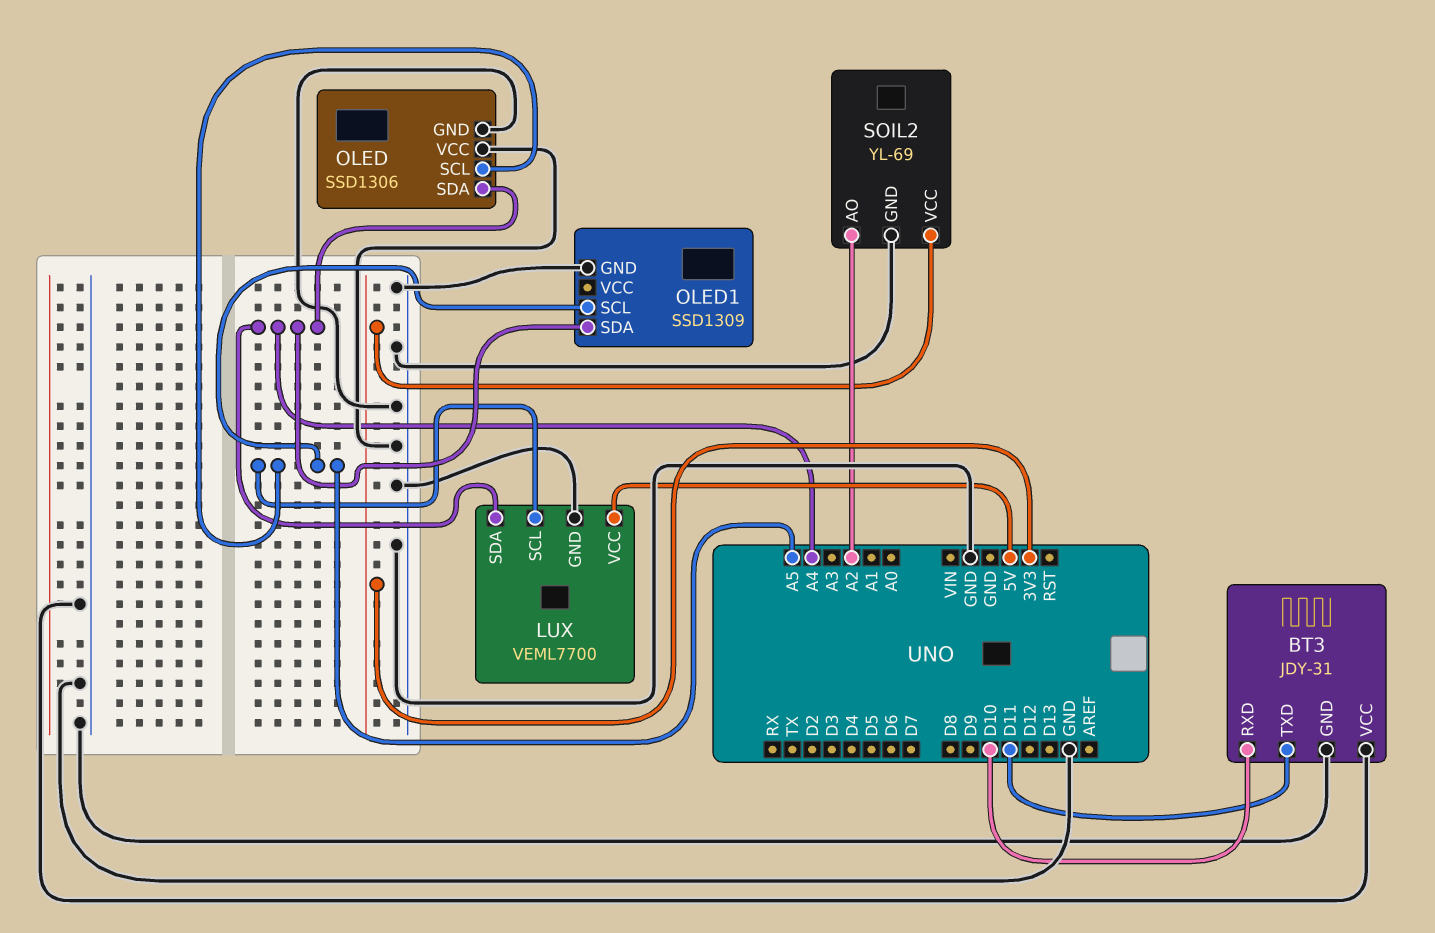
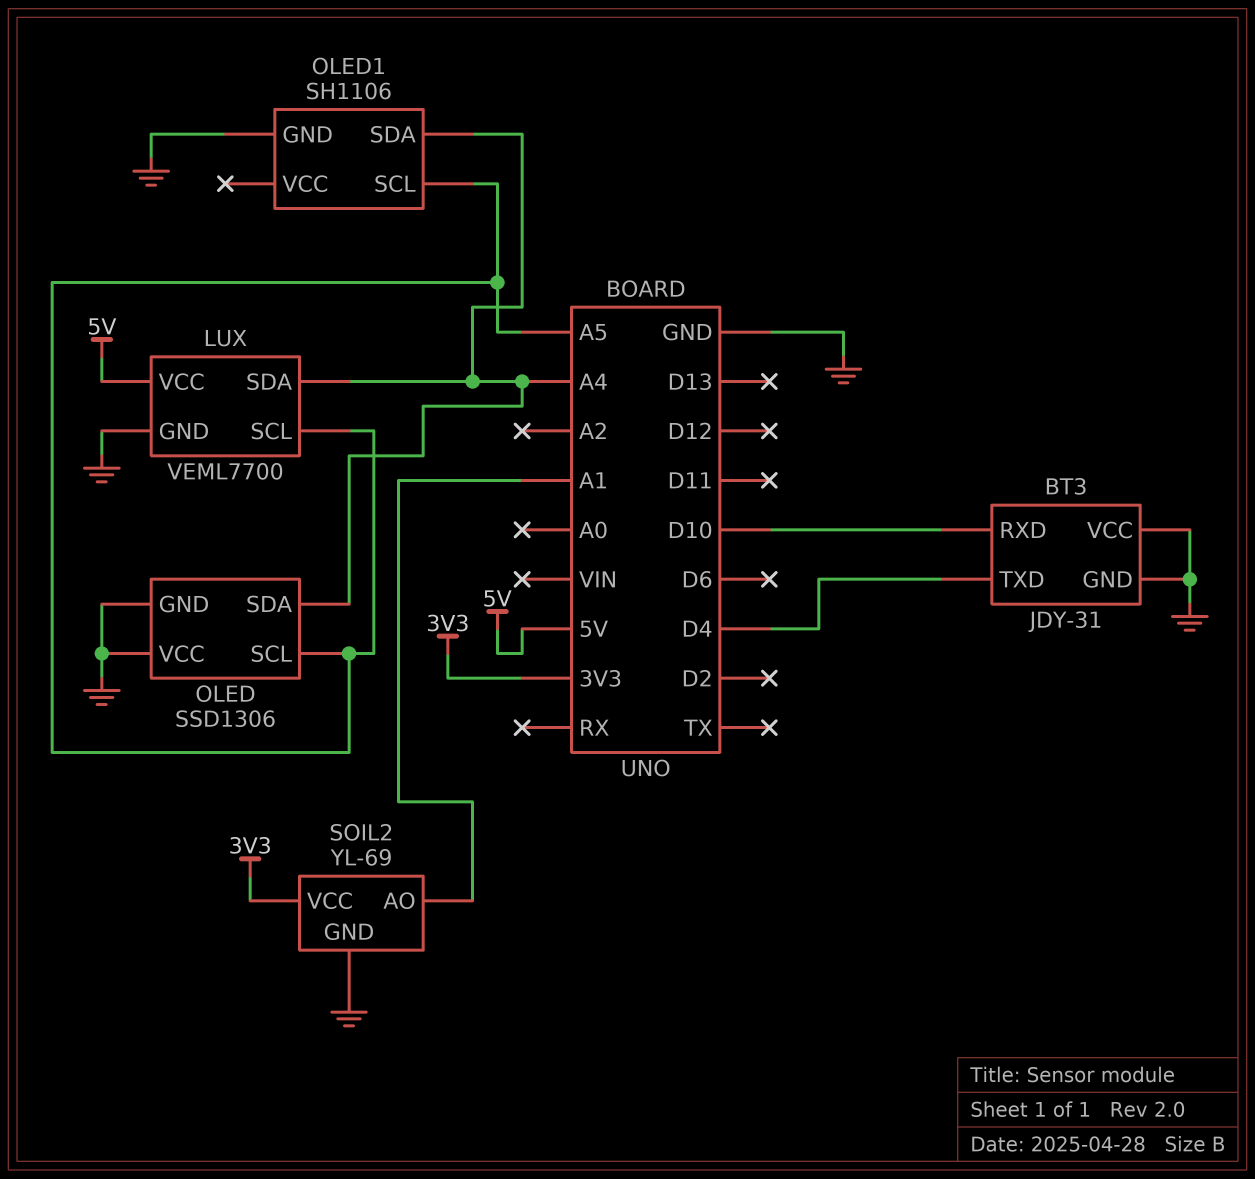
BT3 pin TXD: D11 -> D4
OLED1: SSD1309 -> SH1106
SOIL2 pin AO: A2 -> A1

